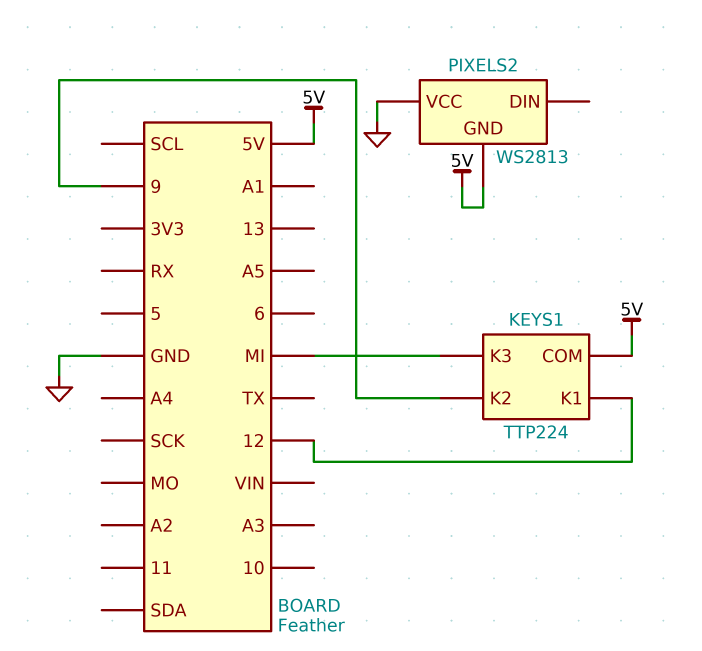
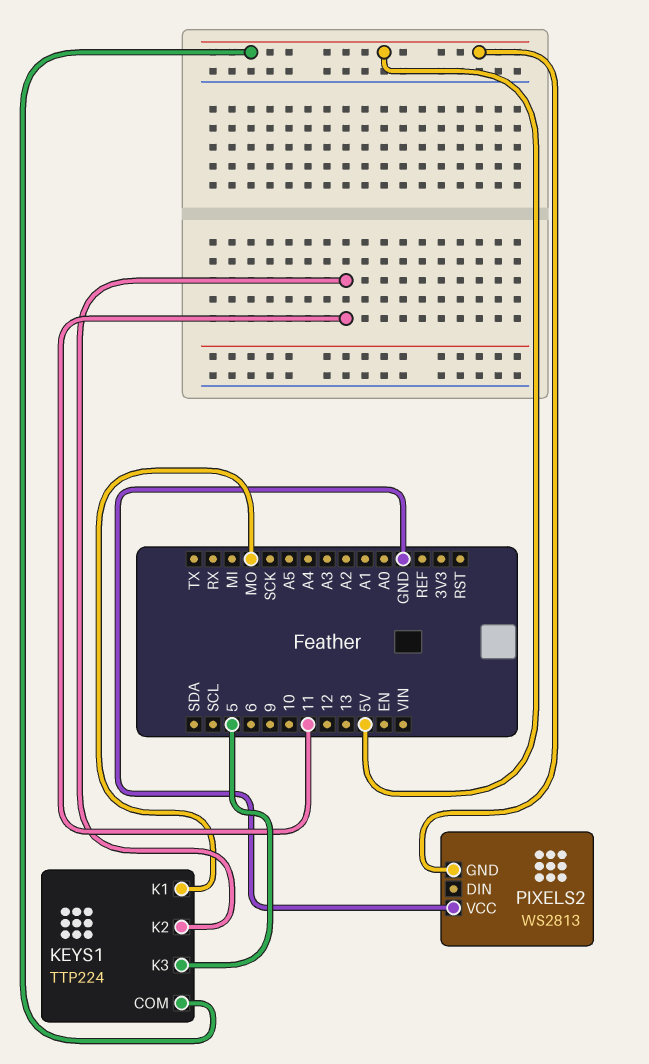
KEYS1 pin K1: 12 -> MO
KEYS1 pin K2: 9 -> 11
KEYS1 pin K3: MI -> 5

